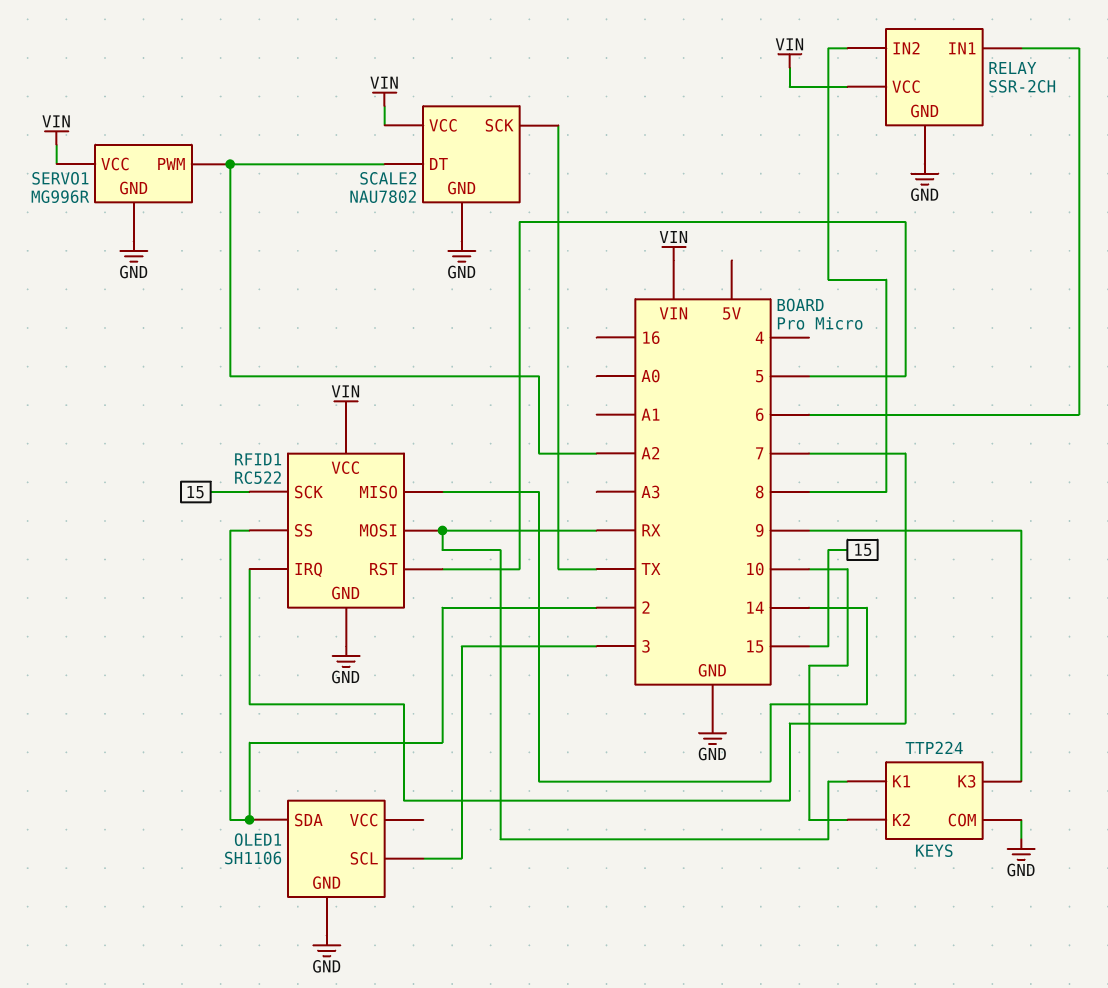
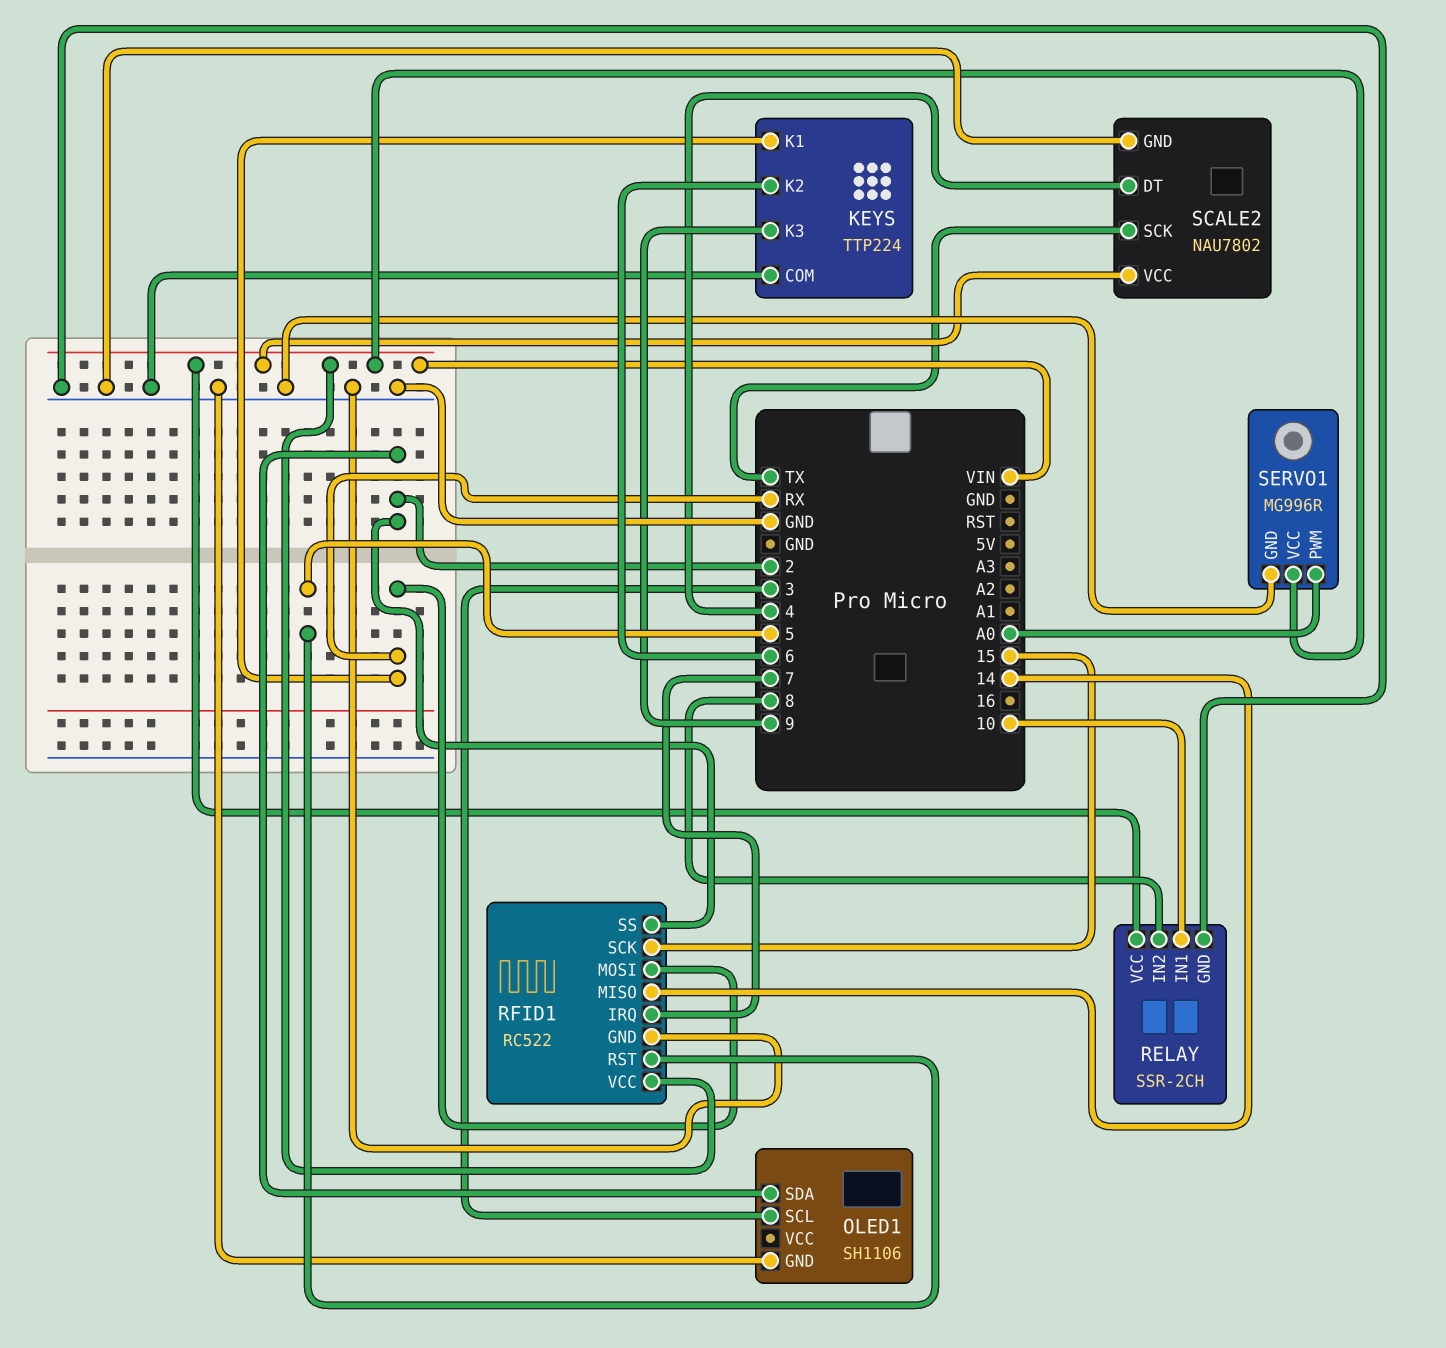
KEYS pin K2: 10 -> 6
RELAY pin IN1: 6 -> 10
SCALE2 pin DT: A2 -> 4
SERVO1 pin PWM: A2 -> A0

